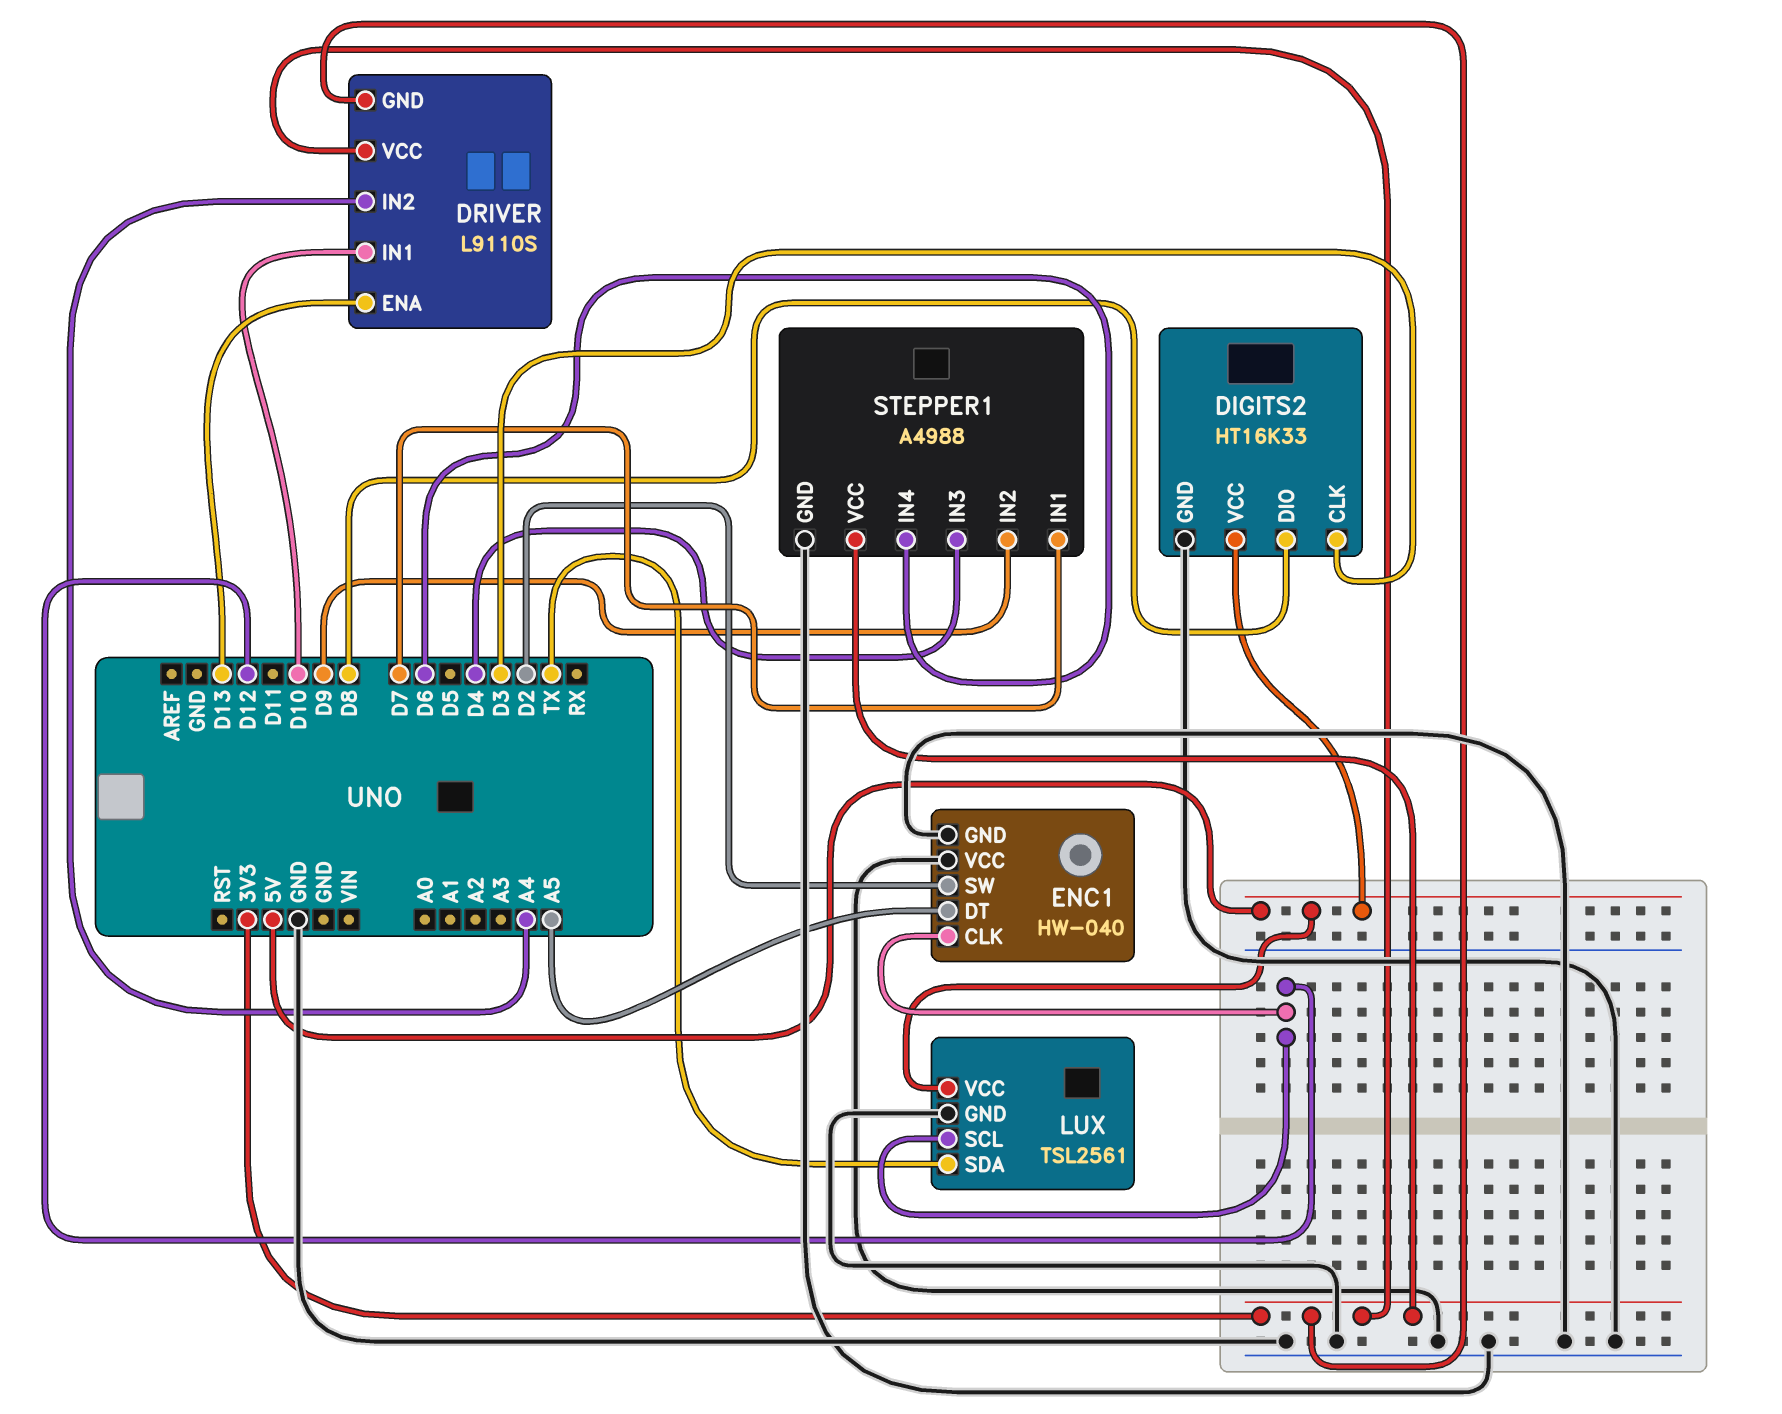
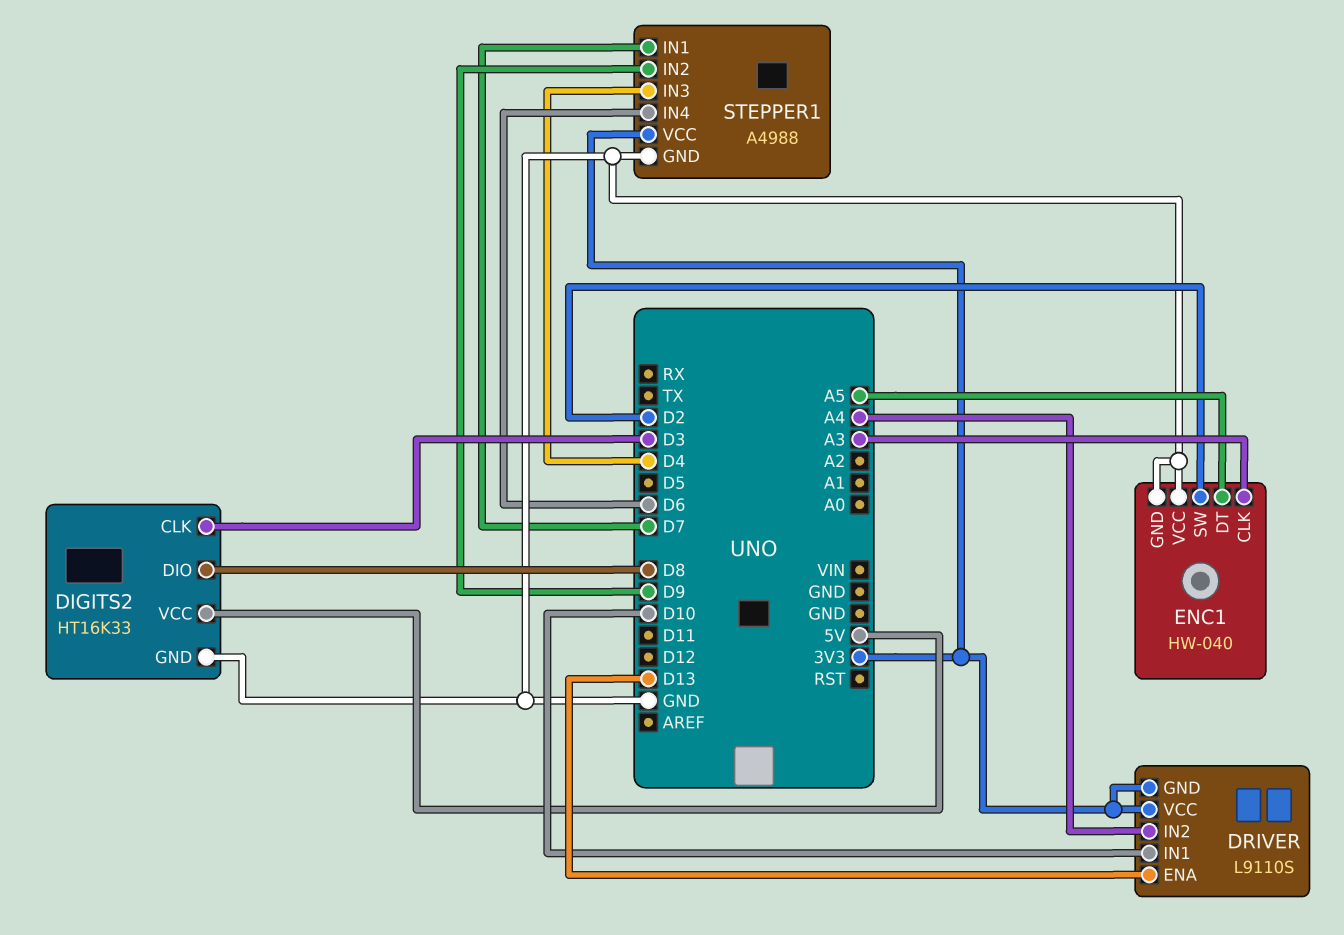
ENC1 pin CLK: D12 -> A3
LUX: TSL2561 -> none
LUX pin GND: GND -> none
LUX pin SCL: D12 -> none
LUX pin SDA: TX -> none
LUX pin VCC: 5V -> none

